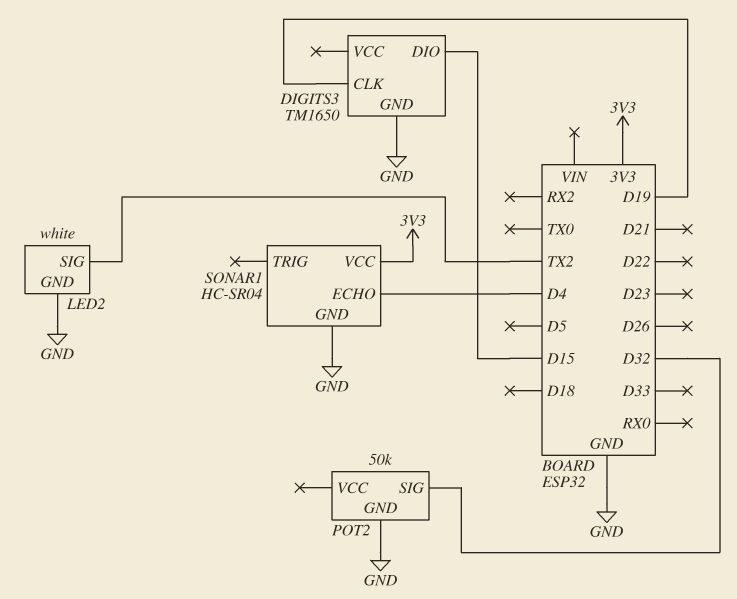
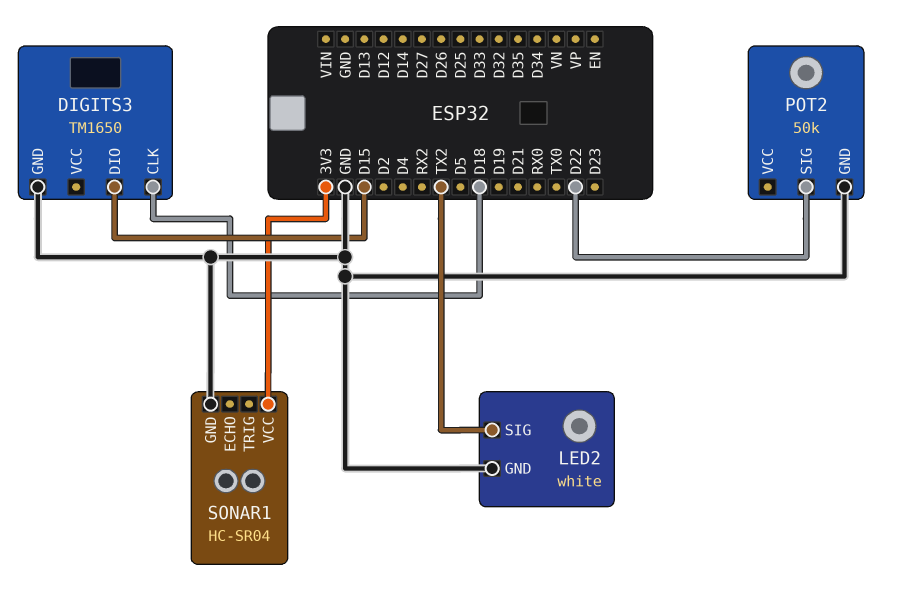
DIGITS3 pin CLK: D19 -> D18
POT2 pin SIG: D32 -> D22
SONAR1 pin ECHO: D4 -> none

